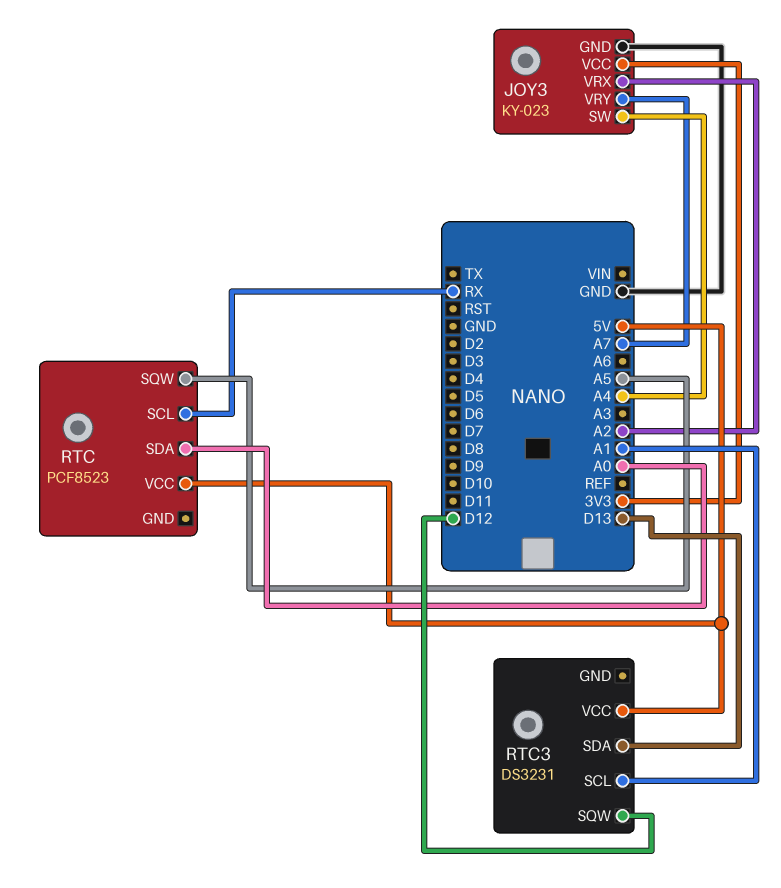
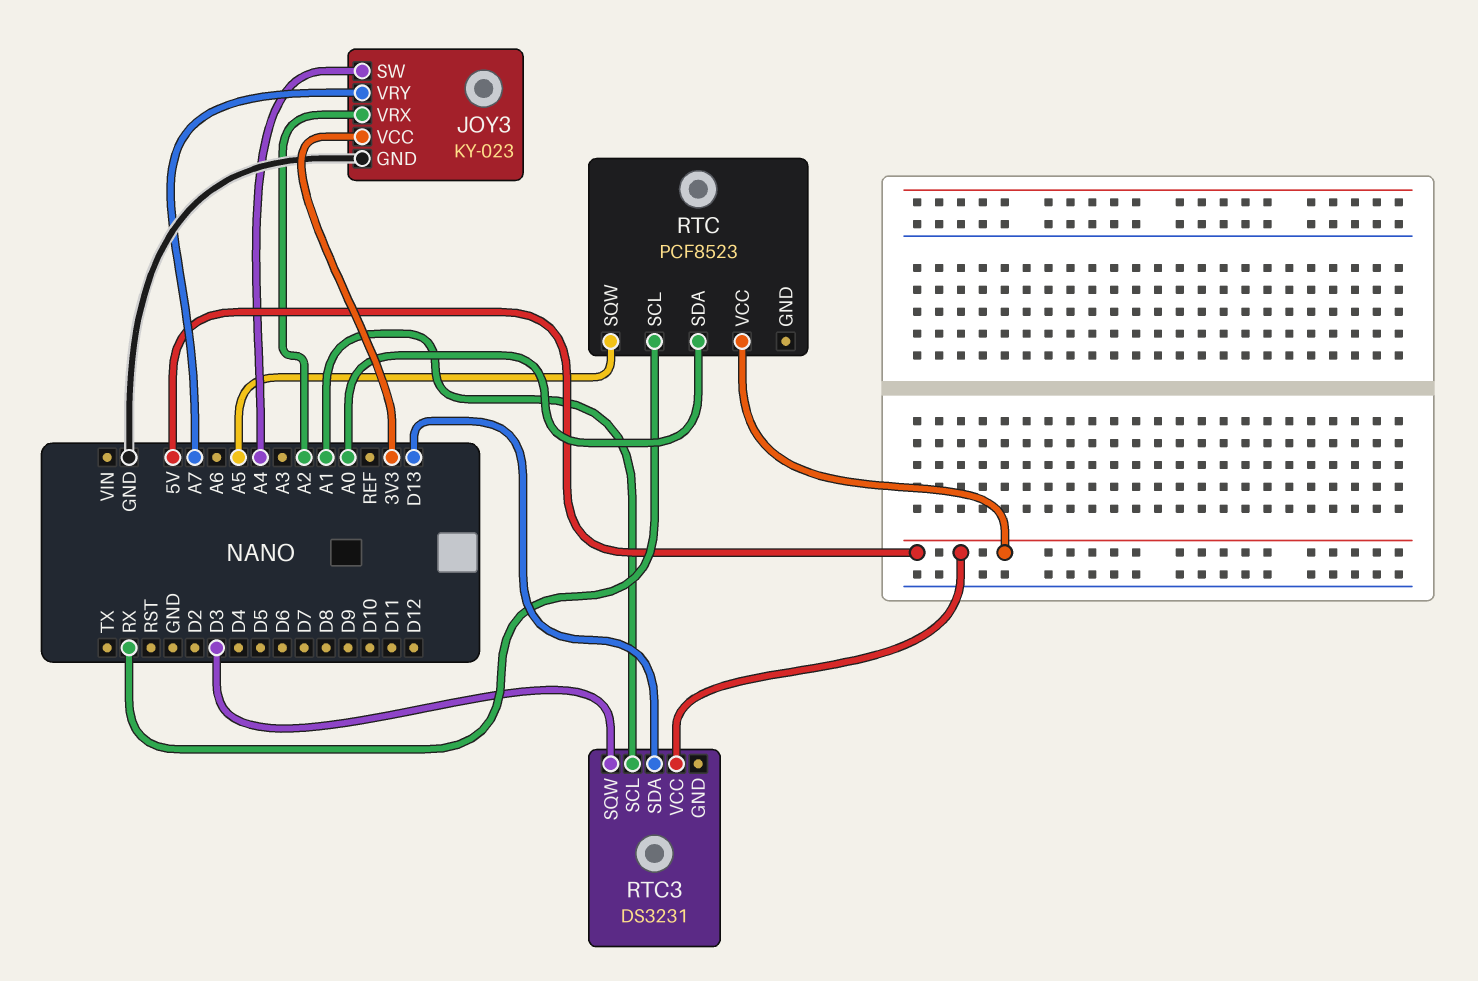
RTC3 pin SQW: D12 -> D3

